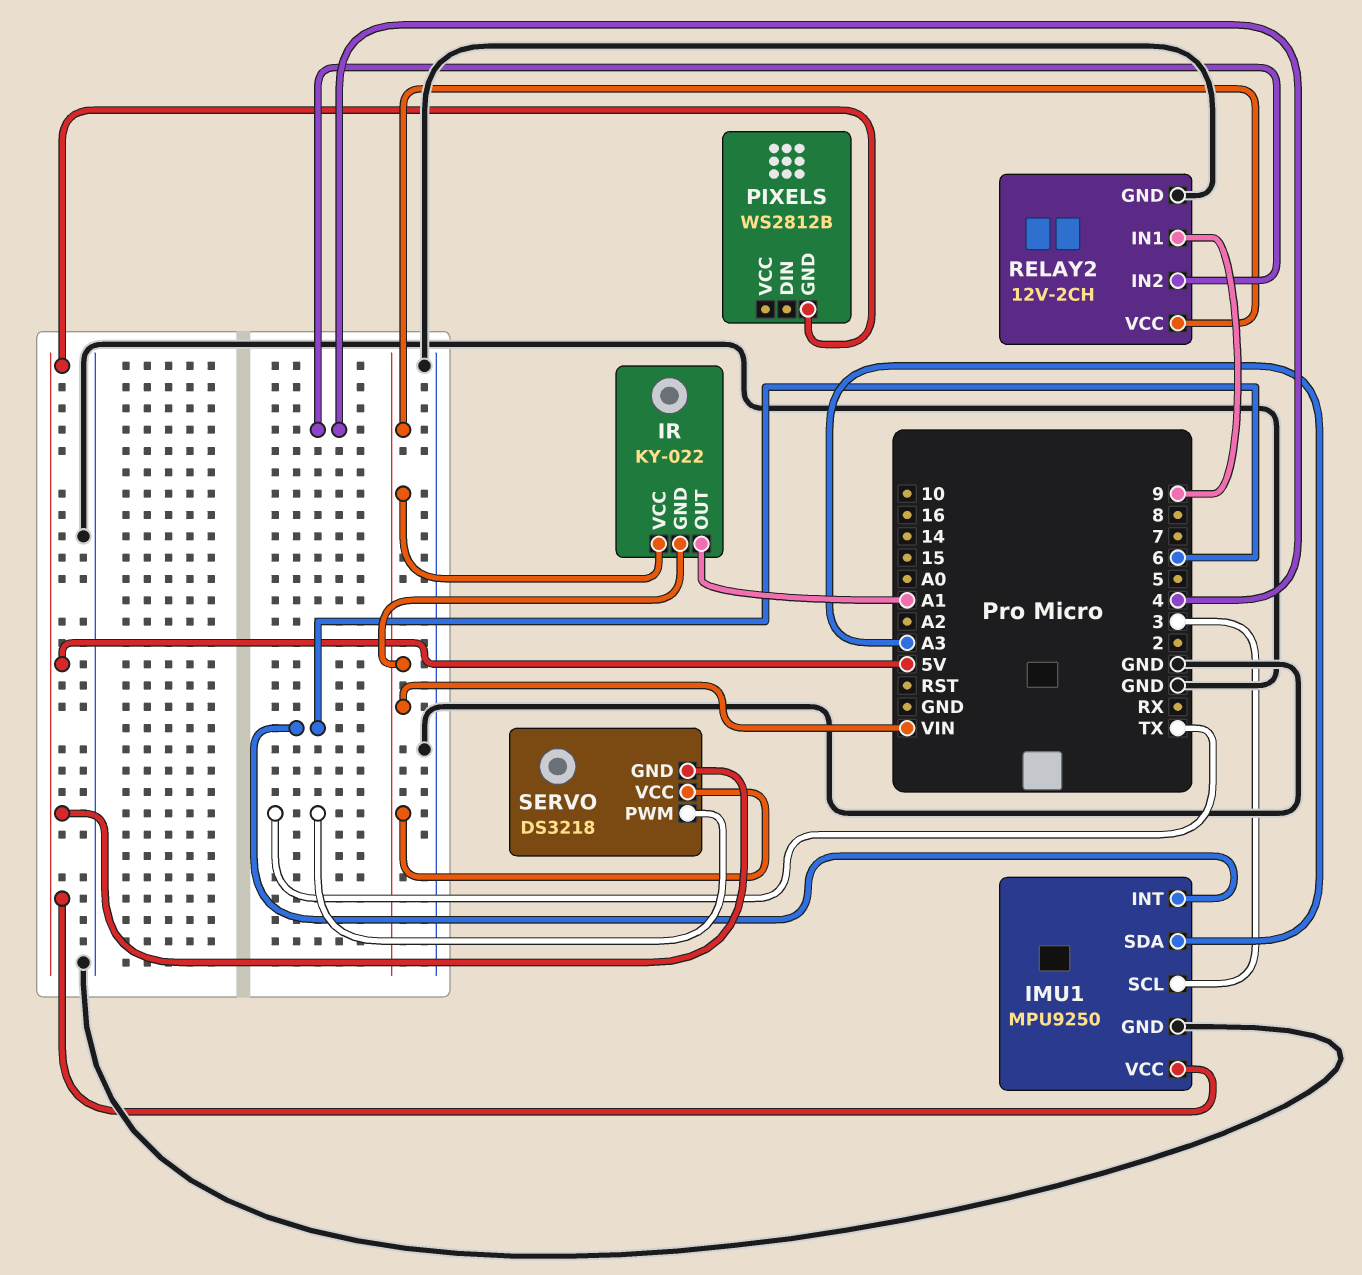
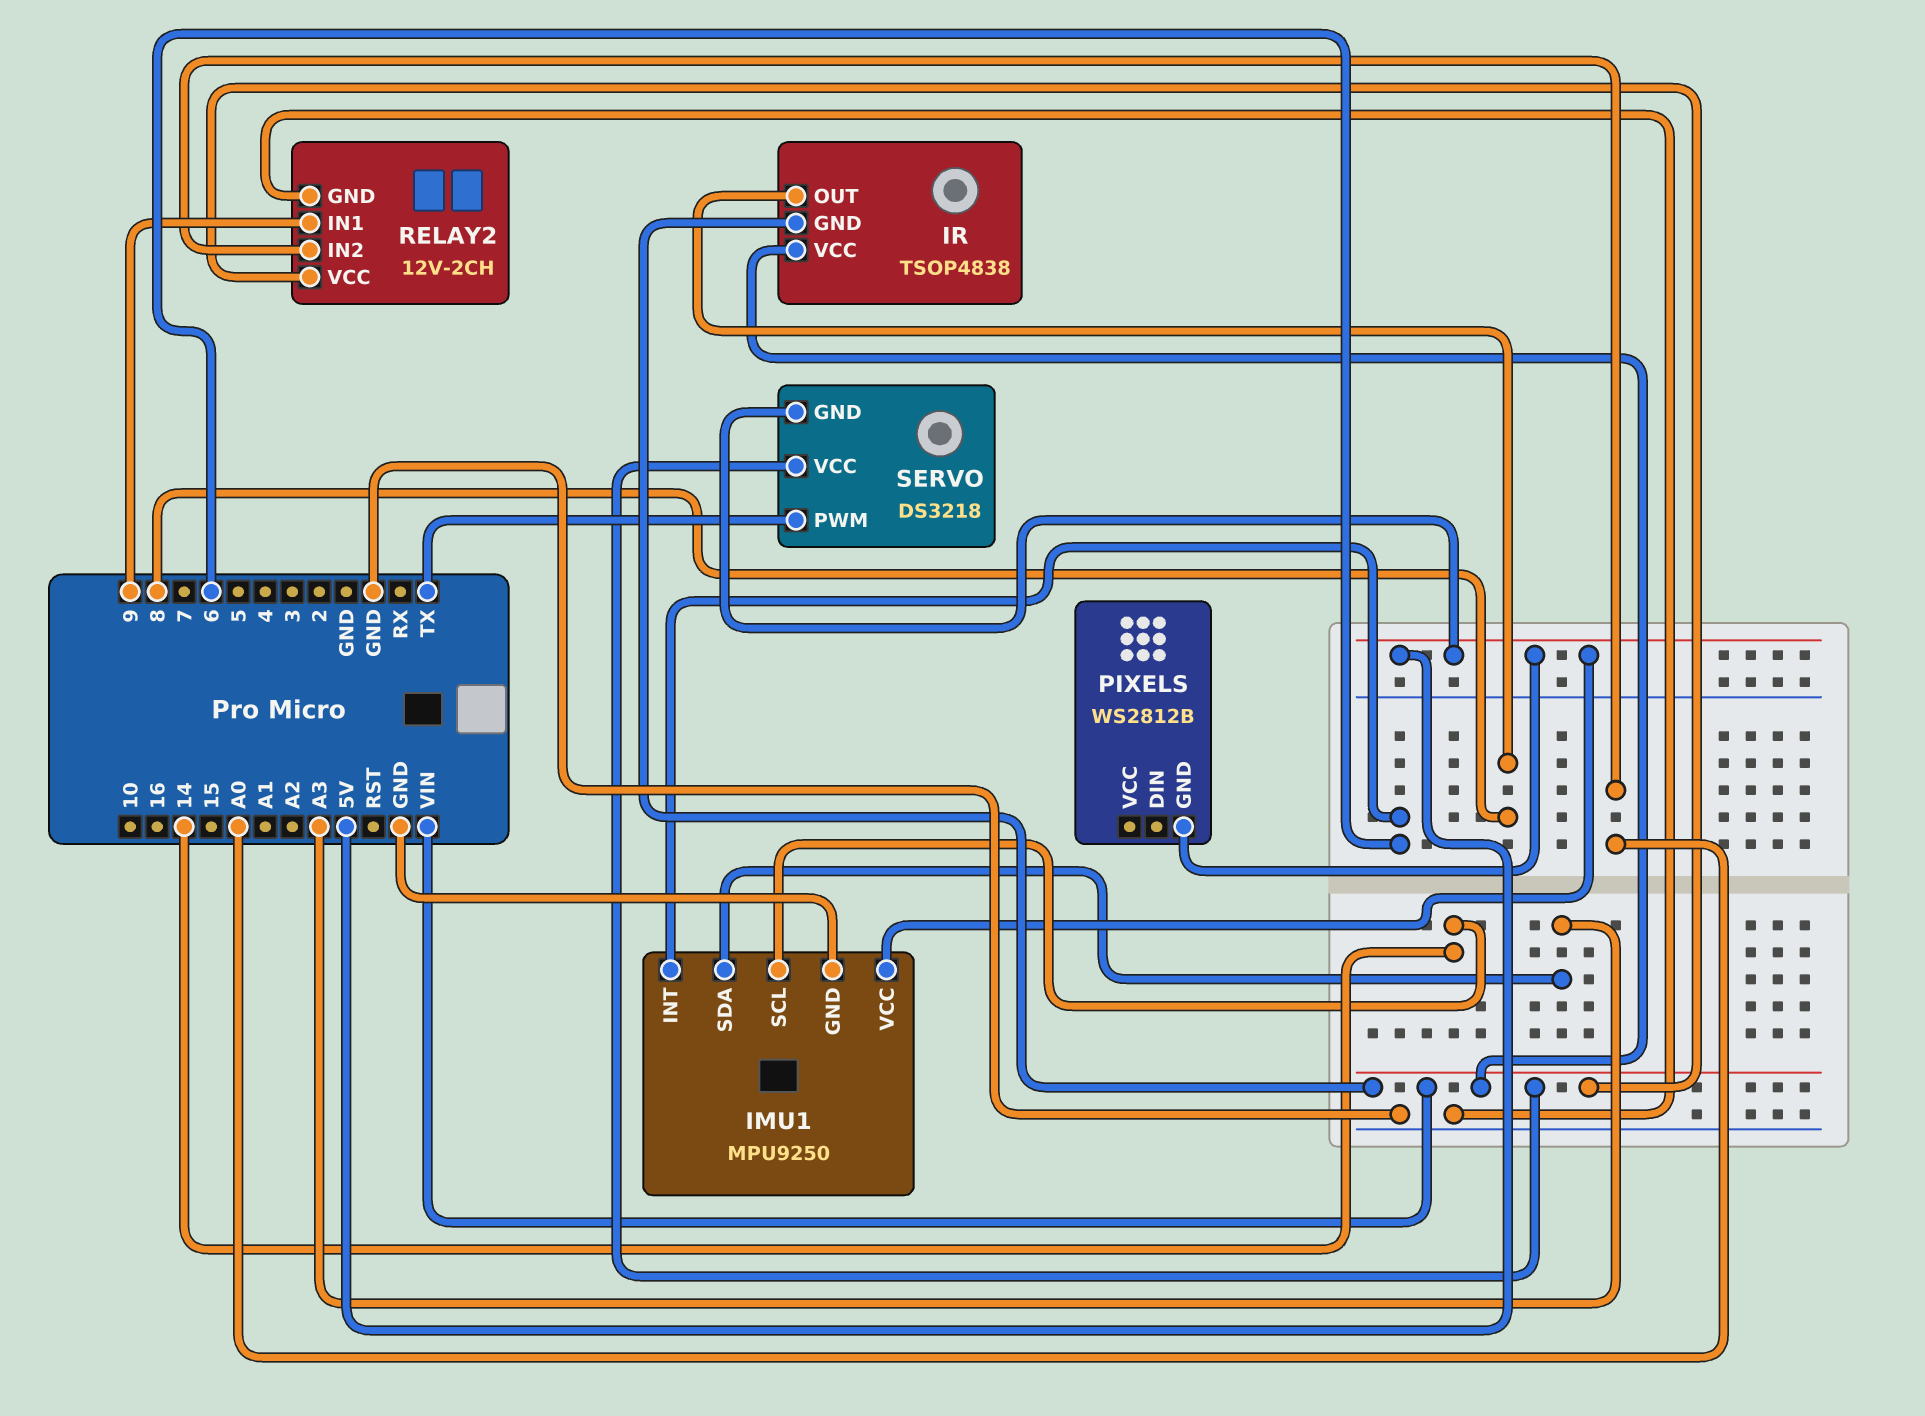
IMU1 pin SCL: 3 -> 14
IR: KY-022 -> TSOP4838
IR pin OUT: A1 -> 8
RELAY2 pin IN2: 4 -> A0

